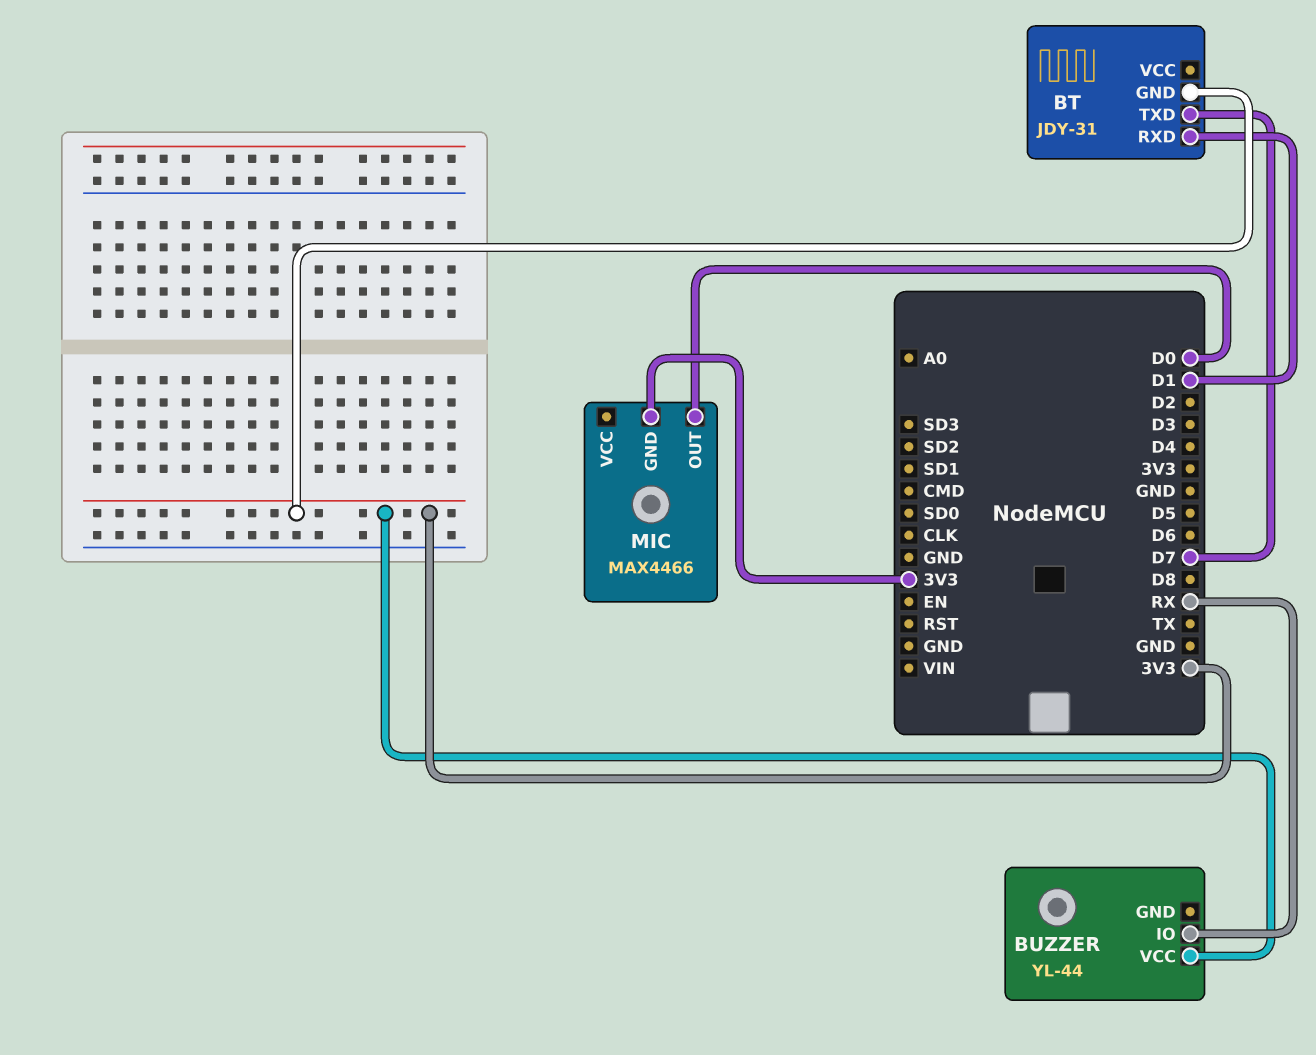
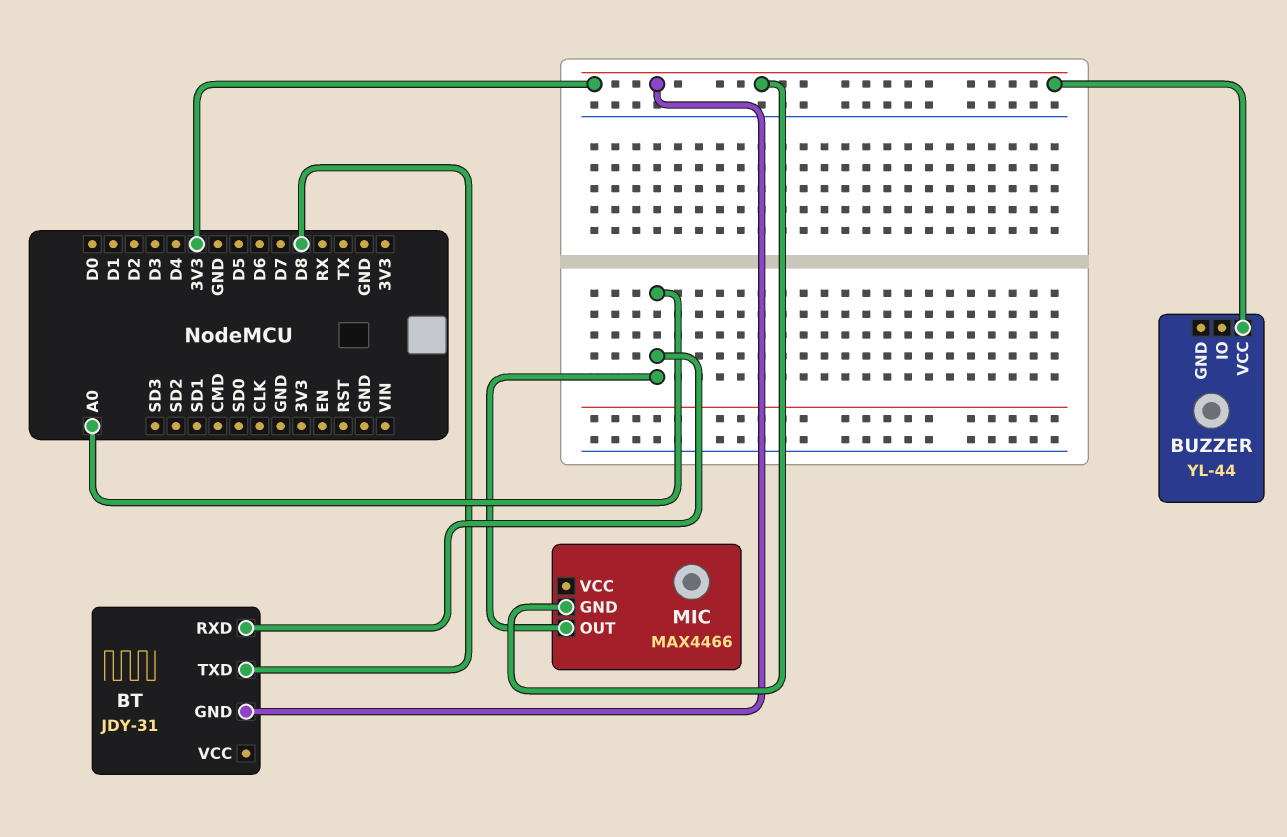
BT pin RXD: D1 -> A0
BT pin TXD: D7 -> D8
BUZZER pin IO: RX -> none
MIC pin OUT: D0 -> A0

